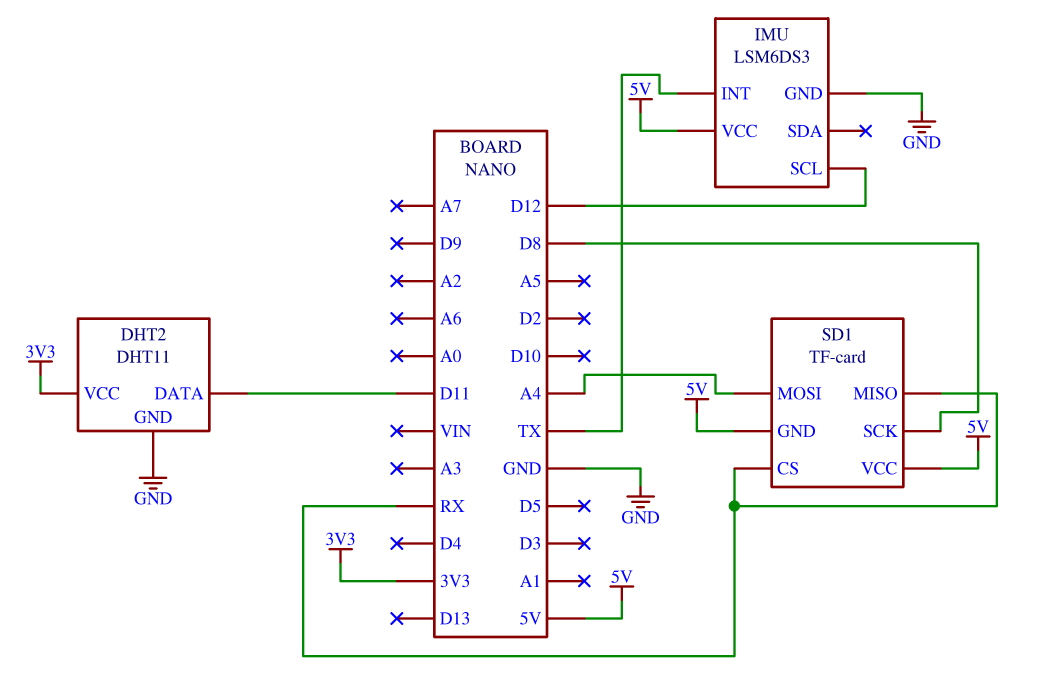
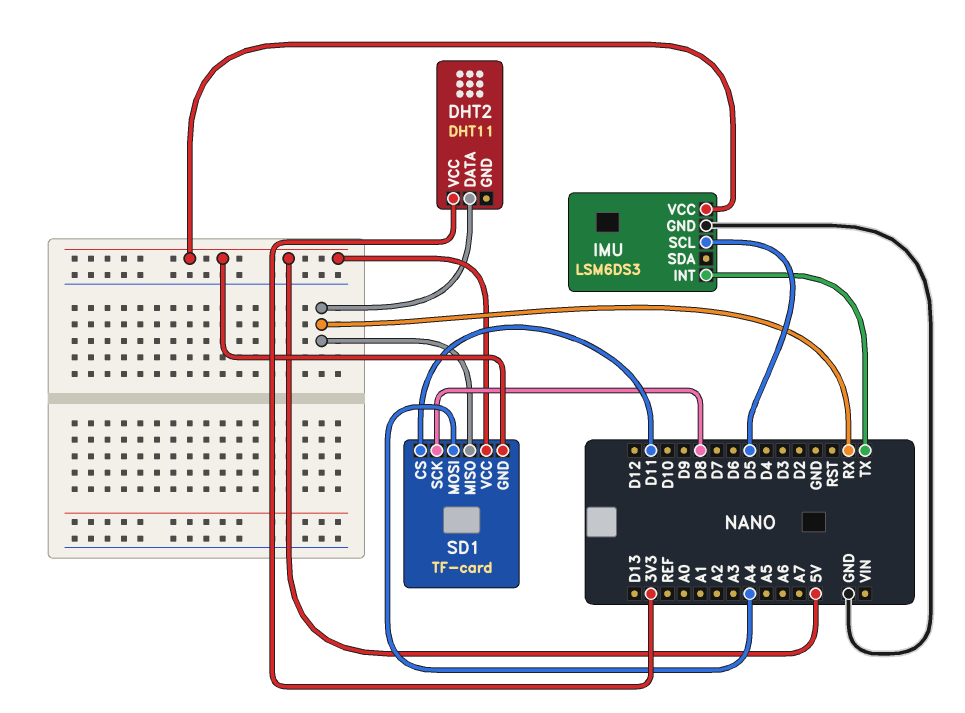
DHT2 pin DATA: D11 -> RX
DHT2 pin GND: GND -> none
IMU pin SCL: D12 -> D5
SD1 pin CS: RX -> D11

